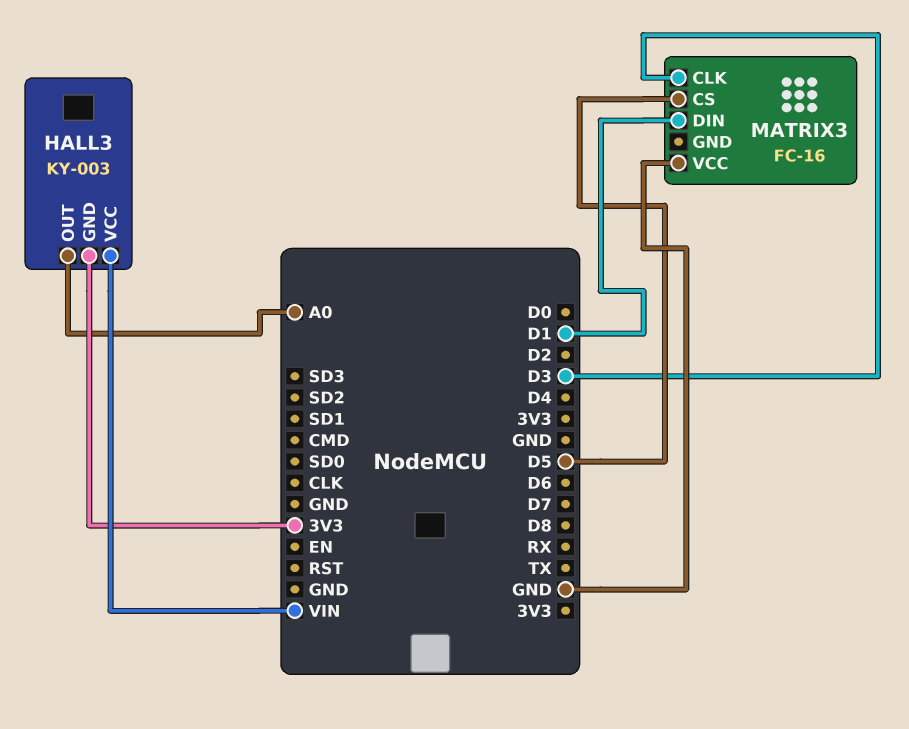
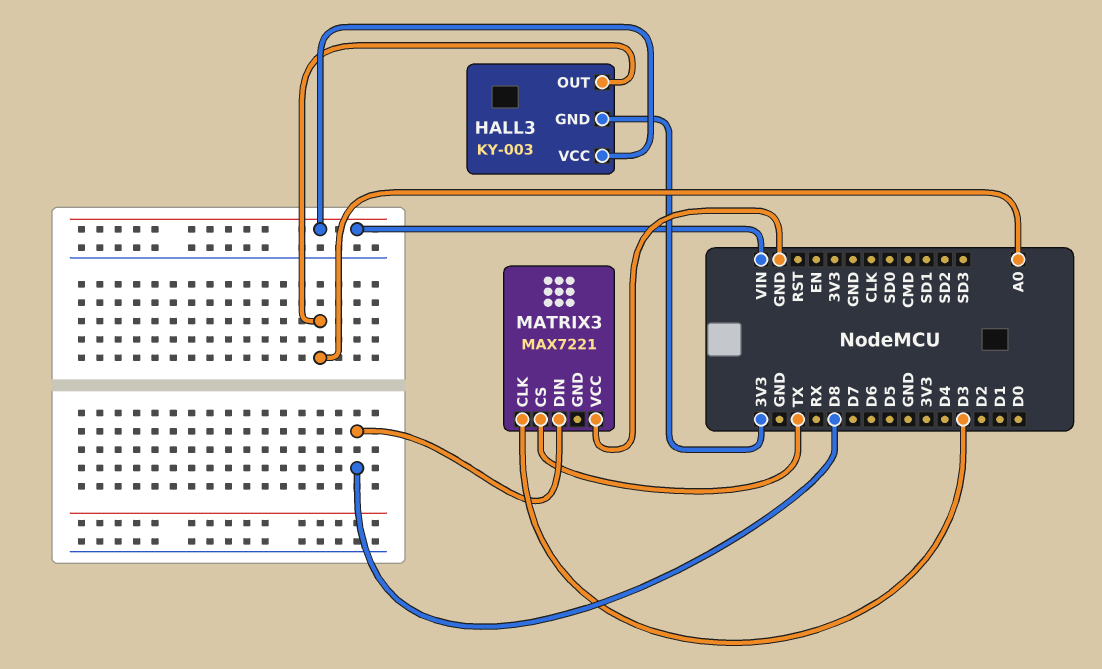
MATRIX3: FC-16 -> MAX7221
MATRIX3 pin CS: D5 -> TX
MATRIX3 pin DIN: D1 -> D8

